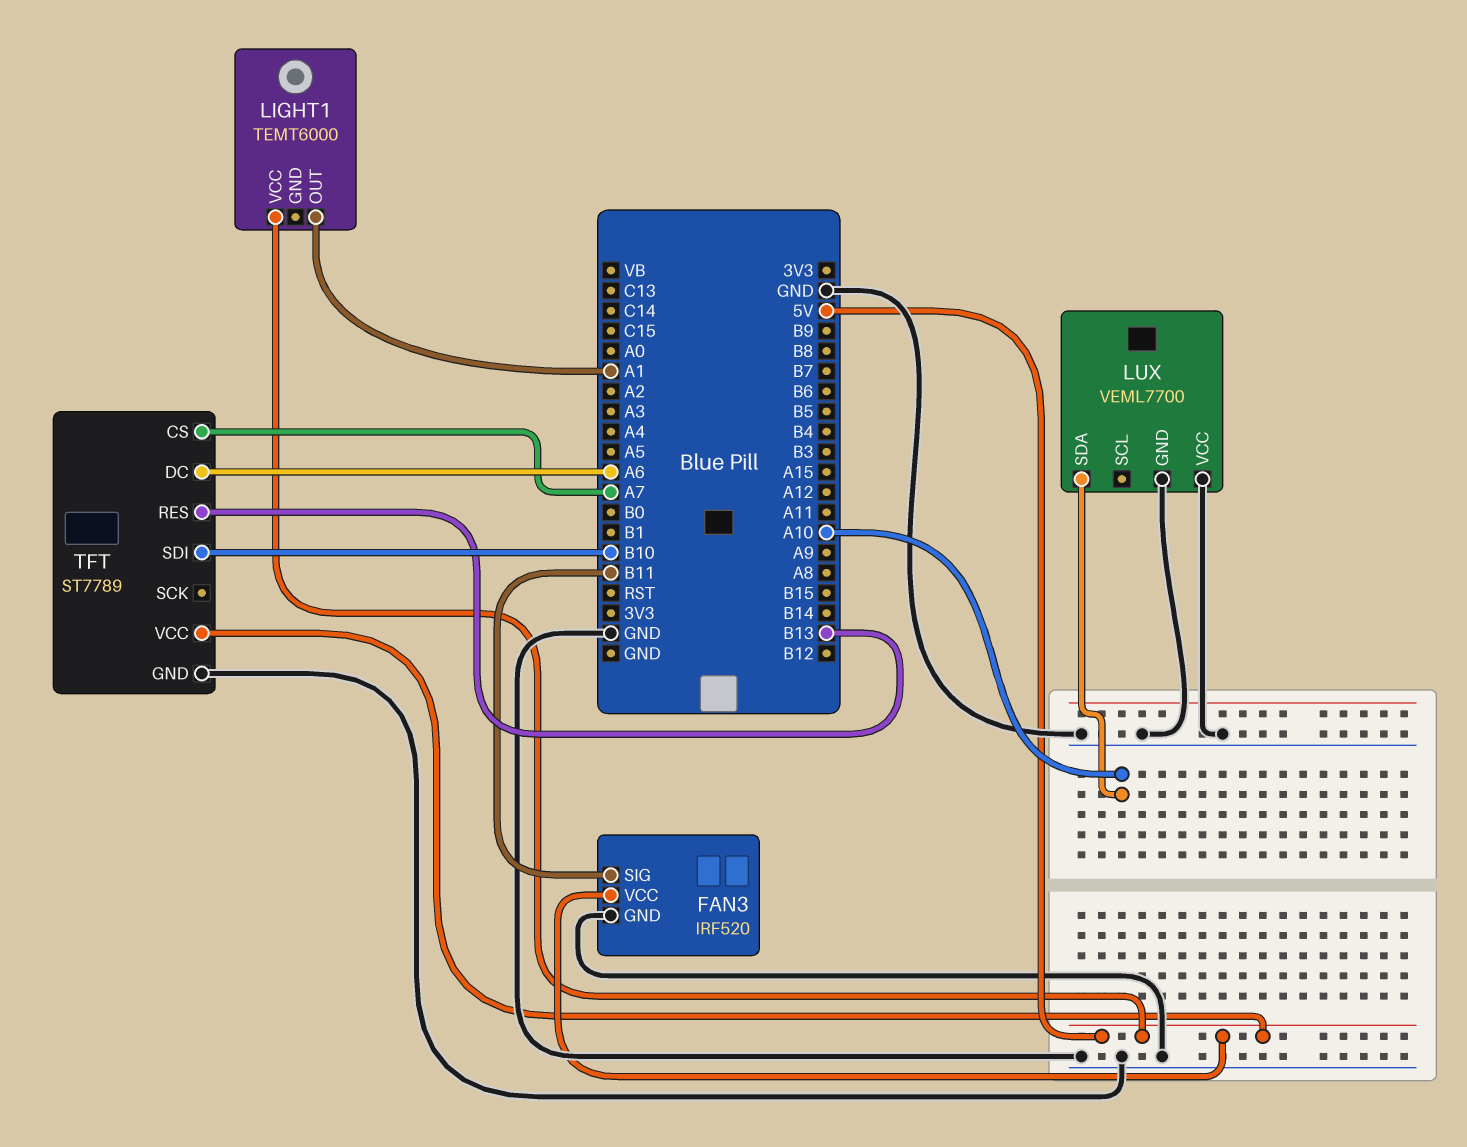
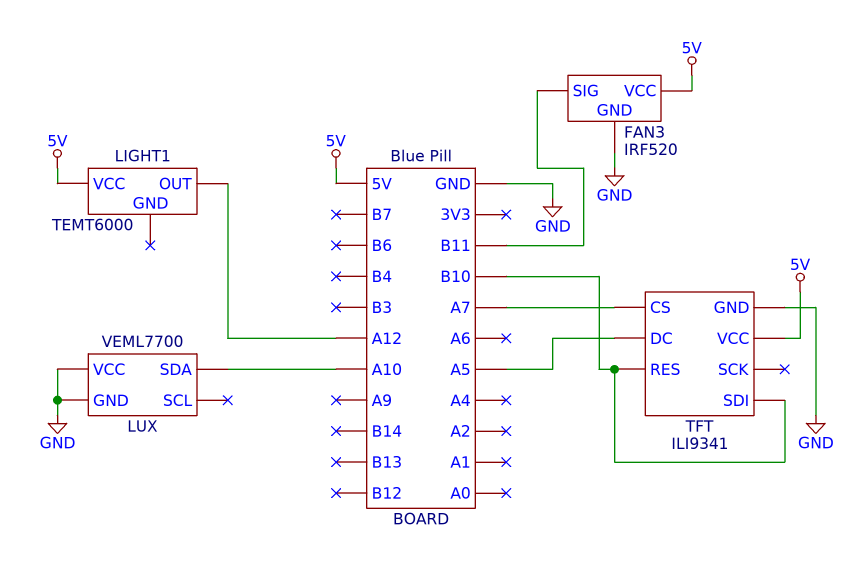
LIGHT1 pin OUT: A1 -> A12
TFT: ST7789 -> ILI9341
TFT pin DC: A6 -> A5
TFT pin RES: B13 -> B10

